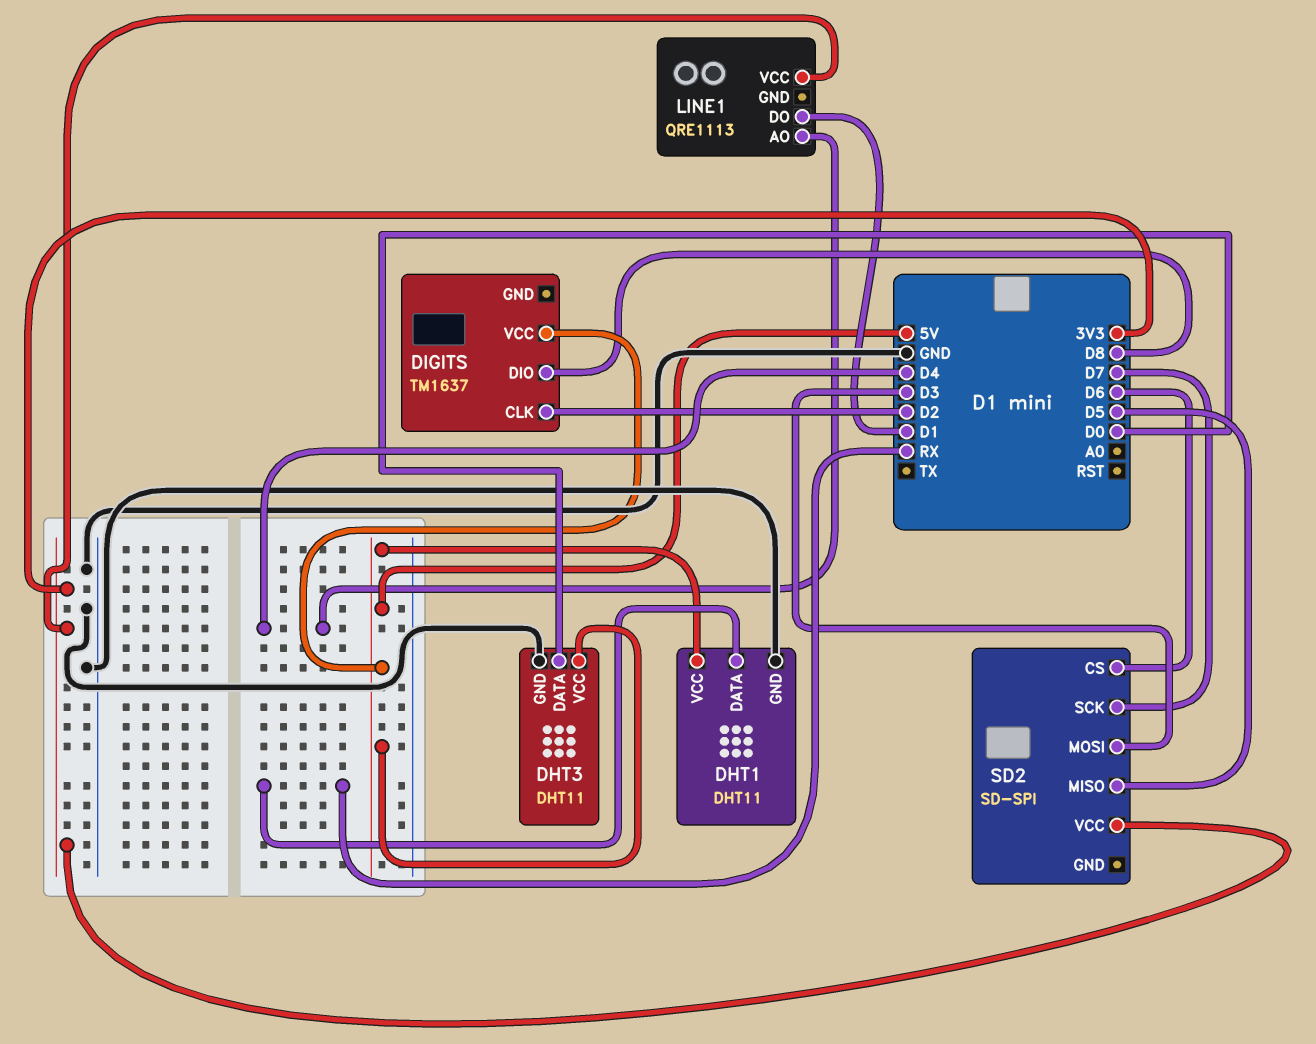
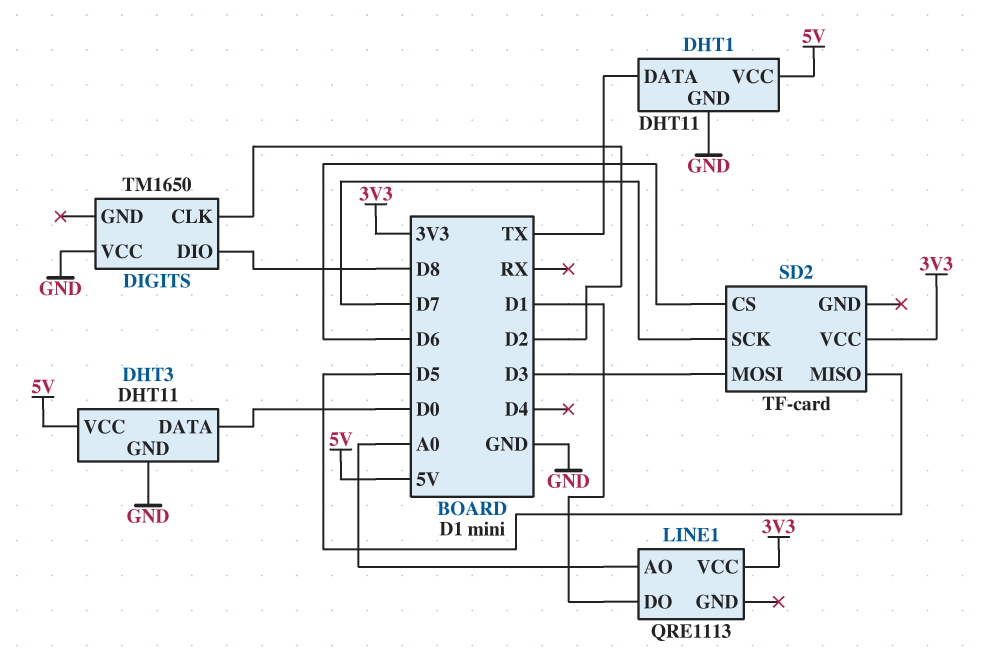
DHT1 pin DATA: RX -> TX
DIGITS: TM1637 -> TM1650
DIGITS pin VCC: 5V -> GND
LINE1 pin AO: D4 -> A0
SD2: SD-SPI -> TF-card

